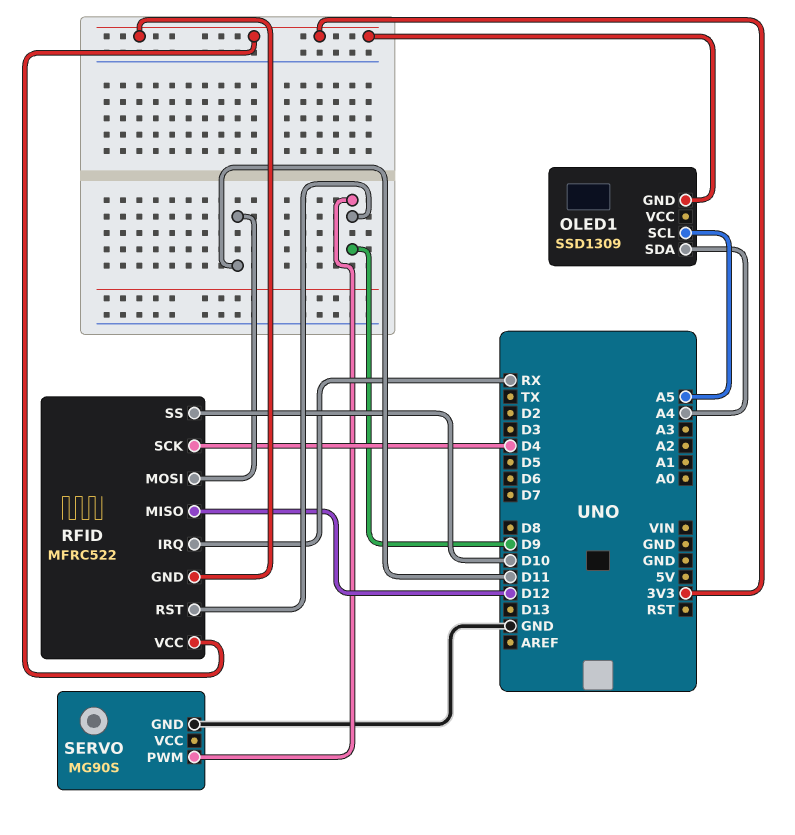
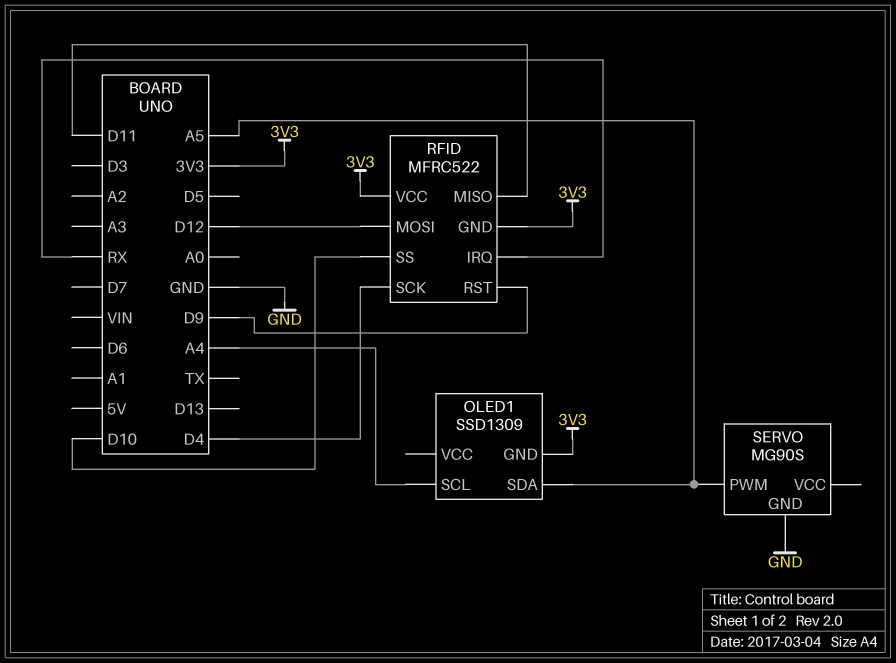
OLED1 pin SCL: A5 -> A4
OLED1 pin SDA: A4 -> A5
RFID pin MISO: D12 -> D11
RFID pin MOSI: D11 -> D12
SERVO pin PWM: D9 -> A5

